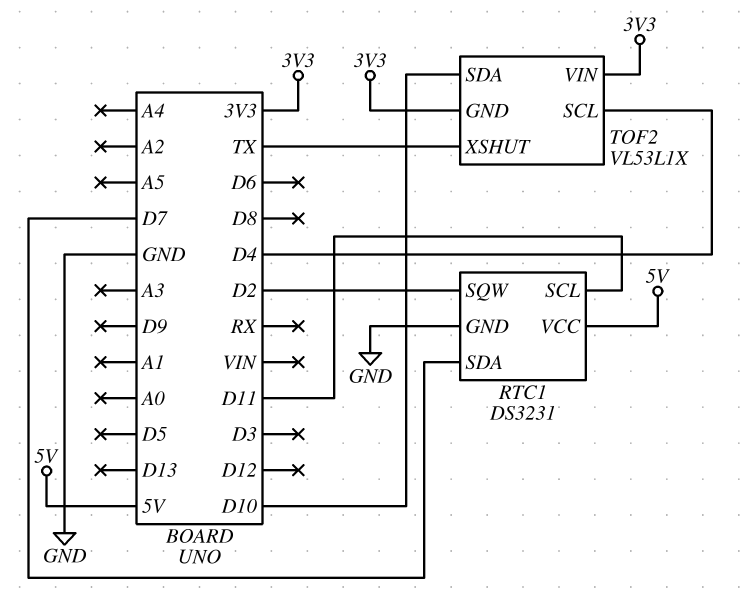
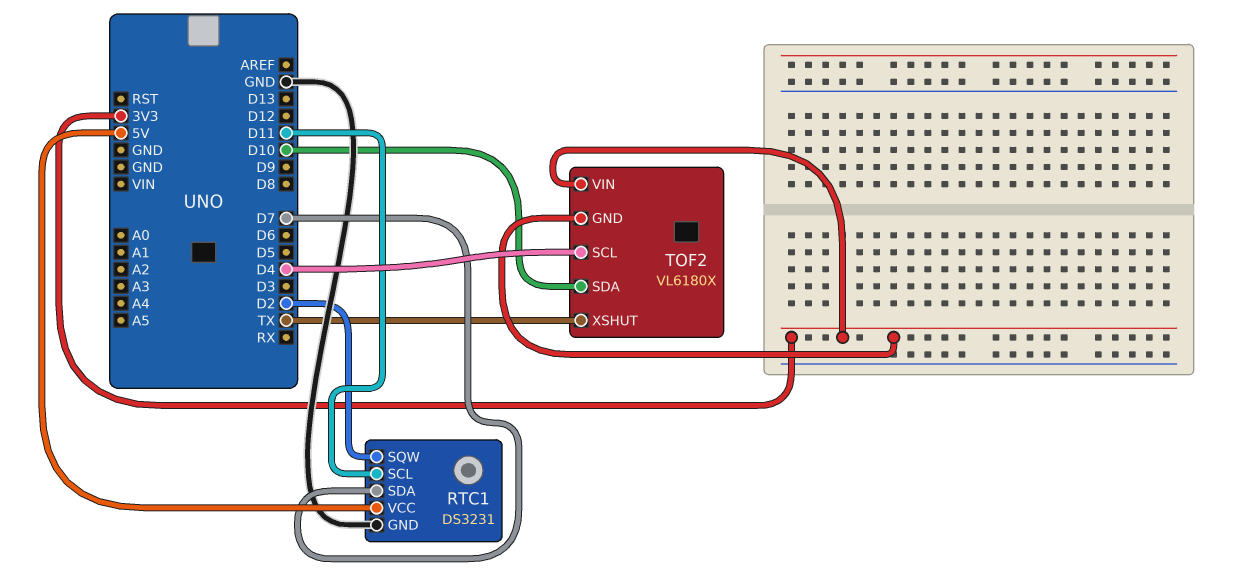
TOF2: VL53L1X -> VL6180X

